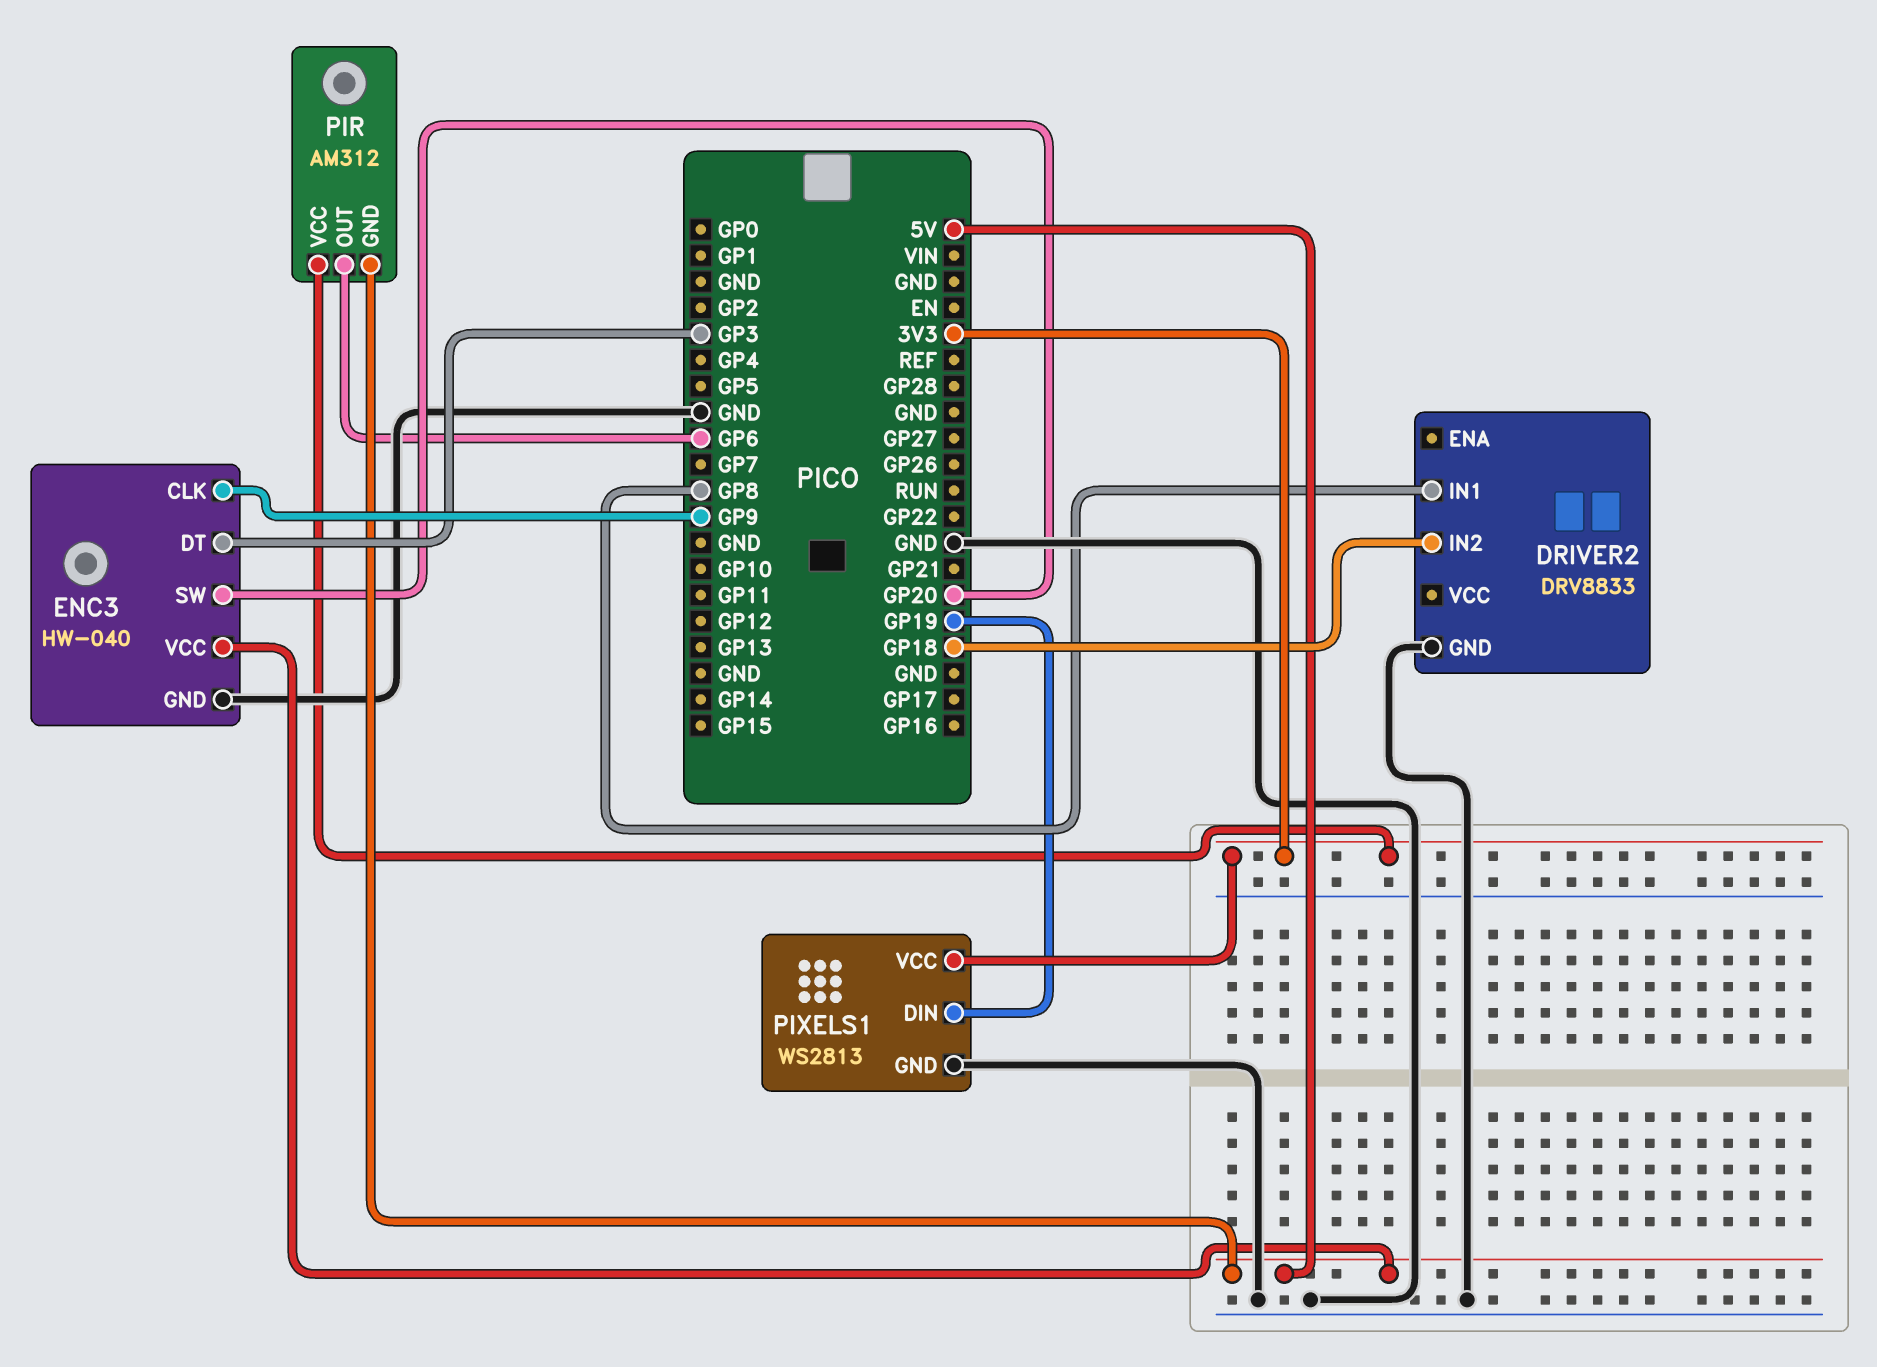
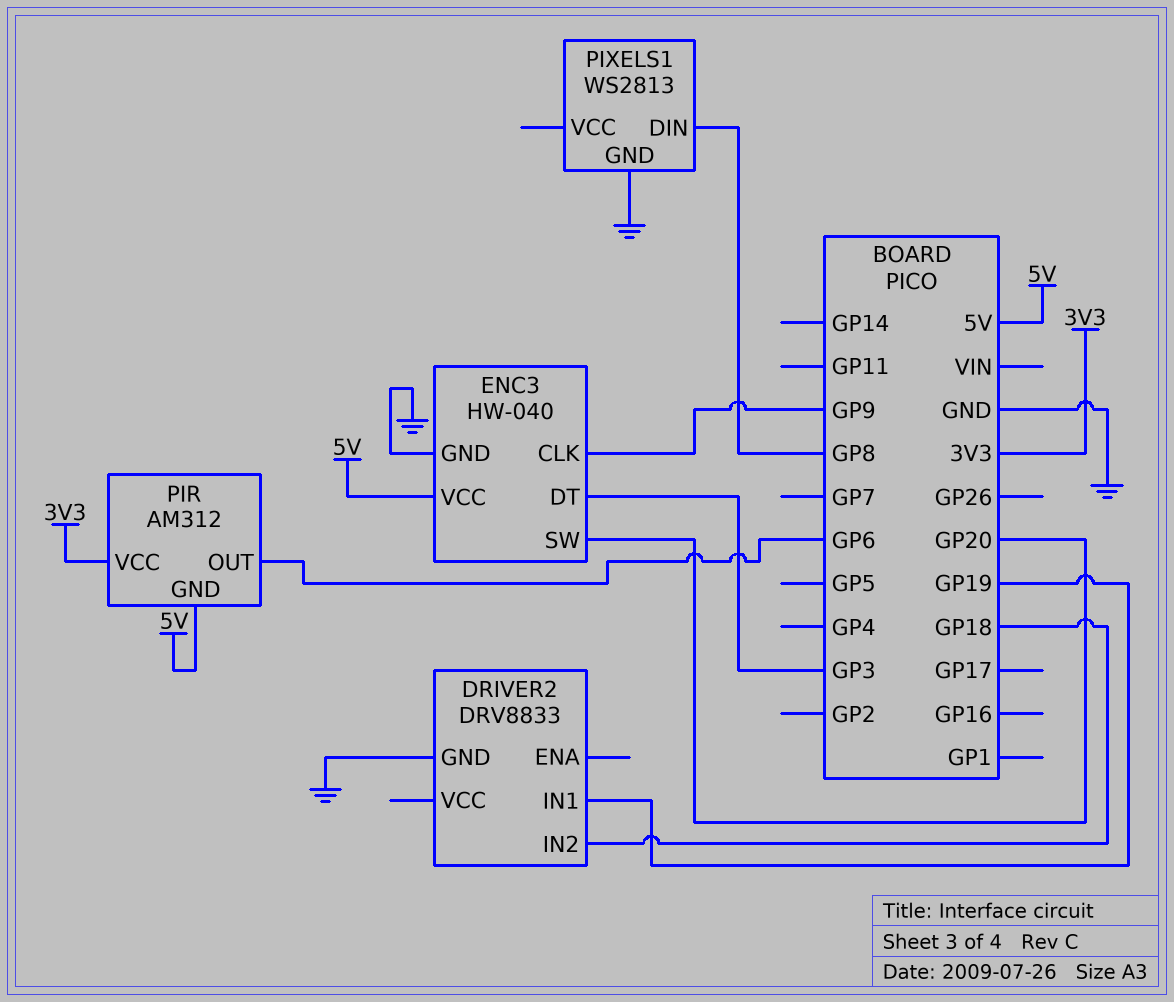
DRIVER2 pin IN1: GP8 -> GP19
PIXELS1 pin DIN: GP19 -> GP8
PIXELS1 pin VCC: 3V3 -> none

